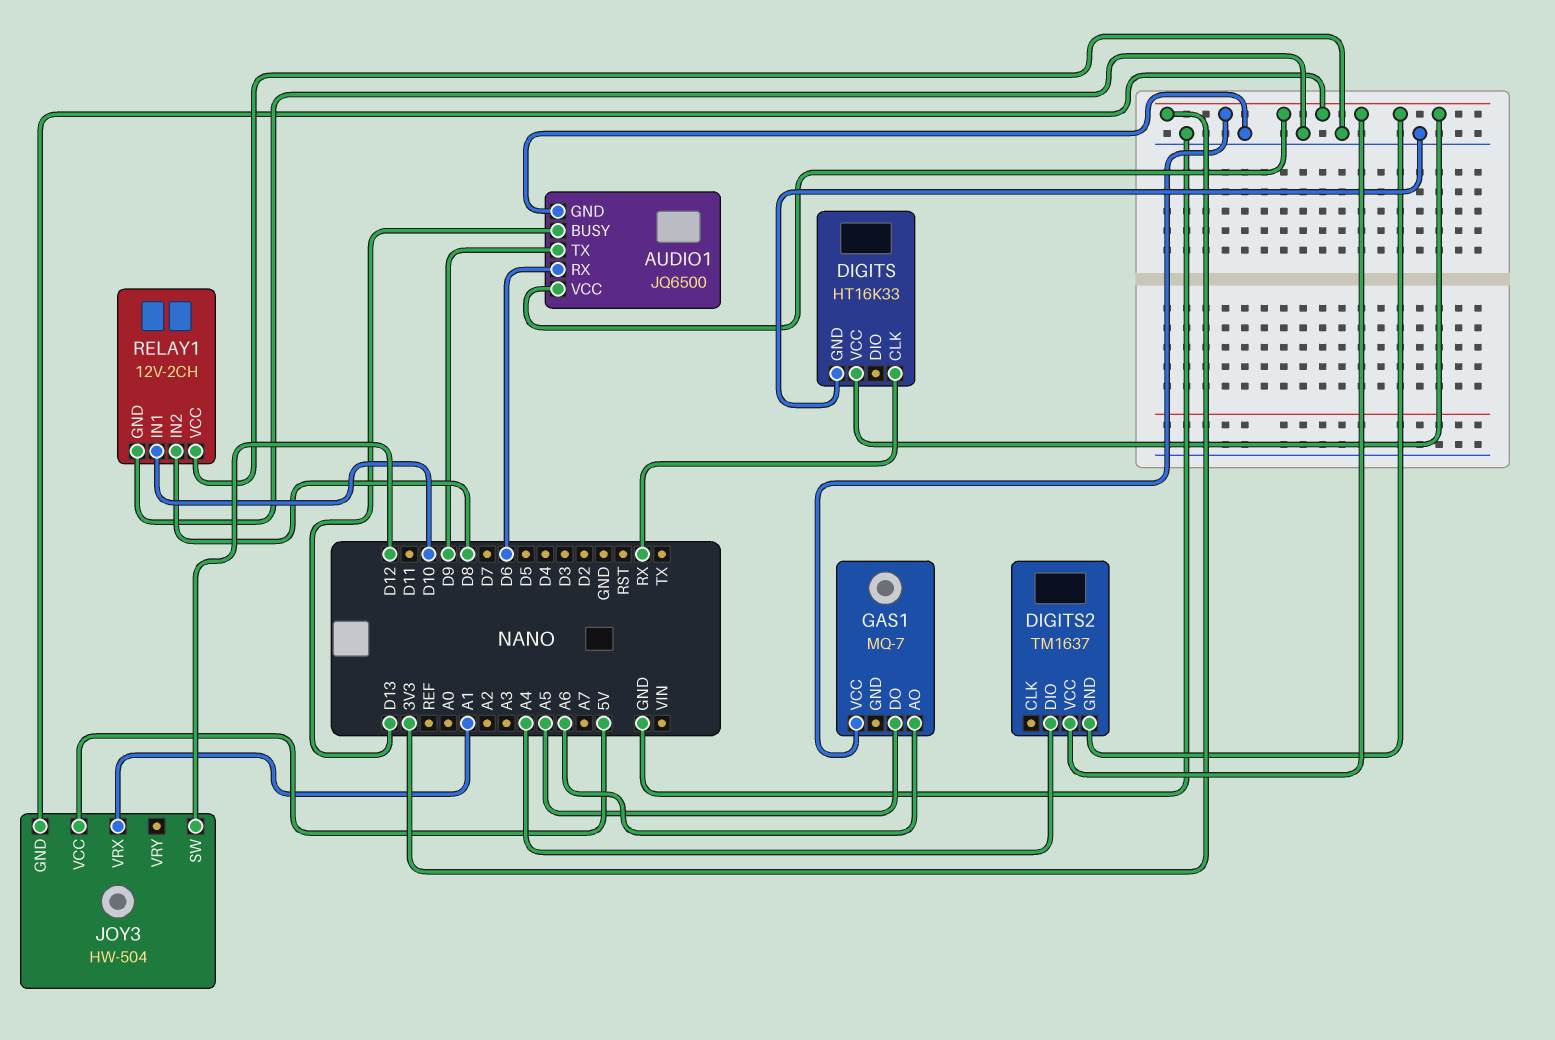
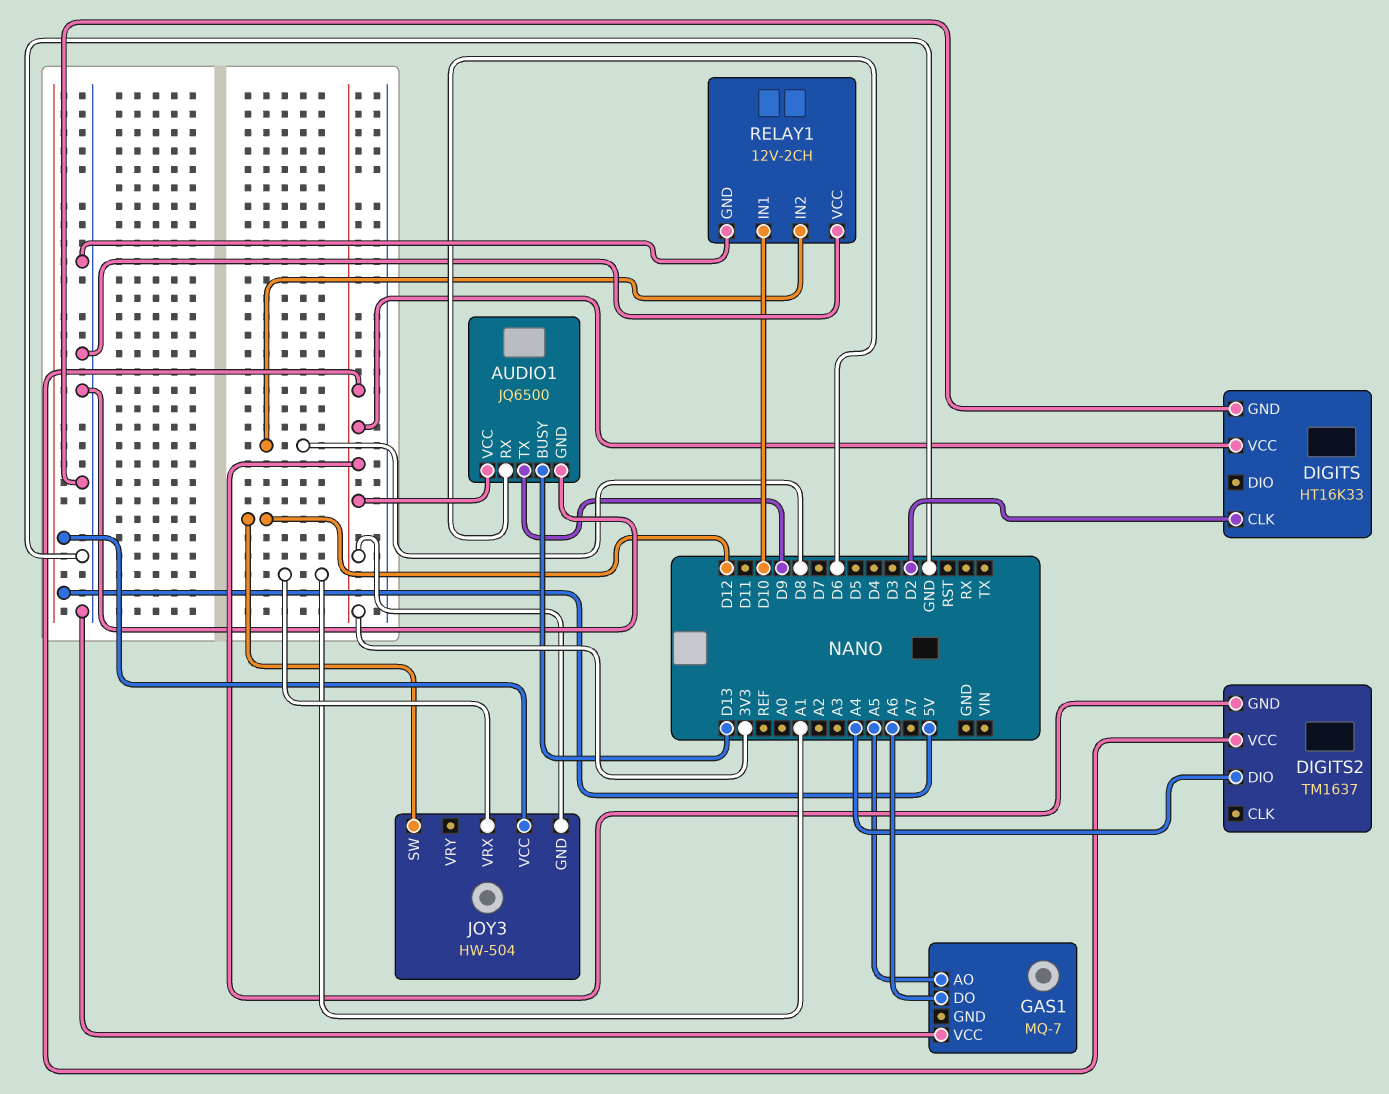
DIGITS pin CLK: RX -> D2
GAS1 pin AO: A6 -> A5
GAS1 pin DO: A5 -> A6
GAS1 pin VCC: 3V3 -> GND

